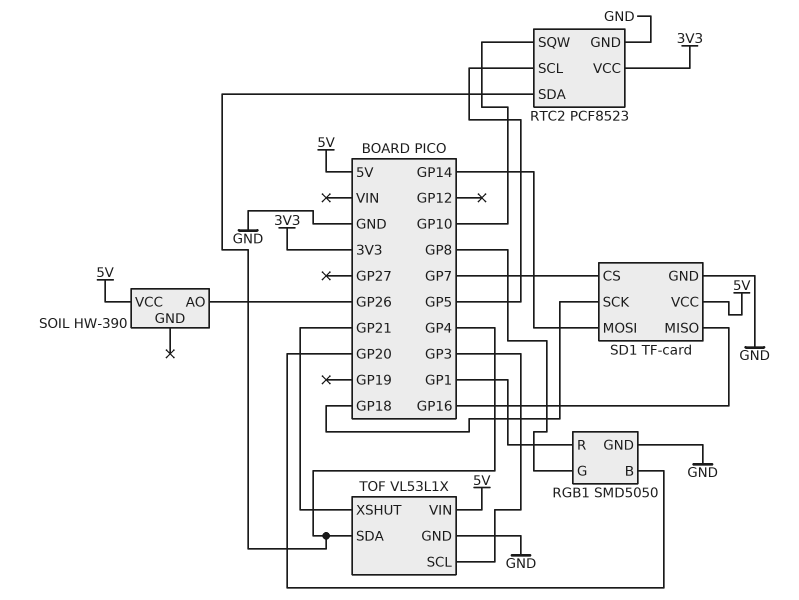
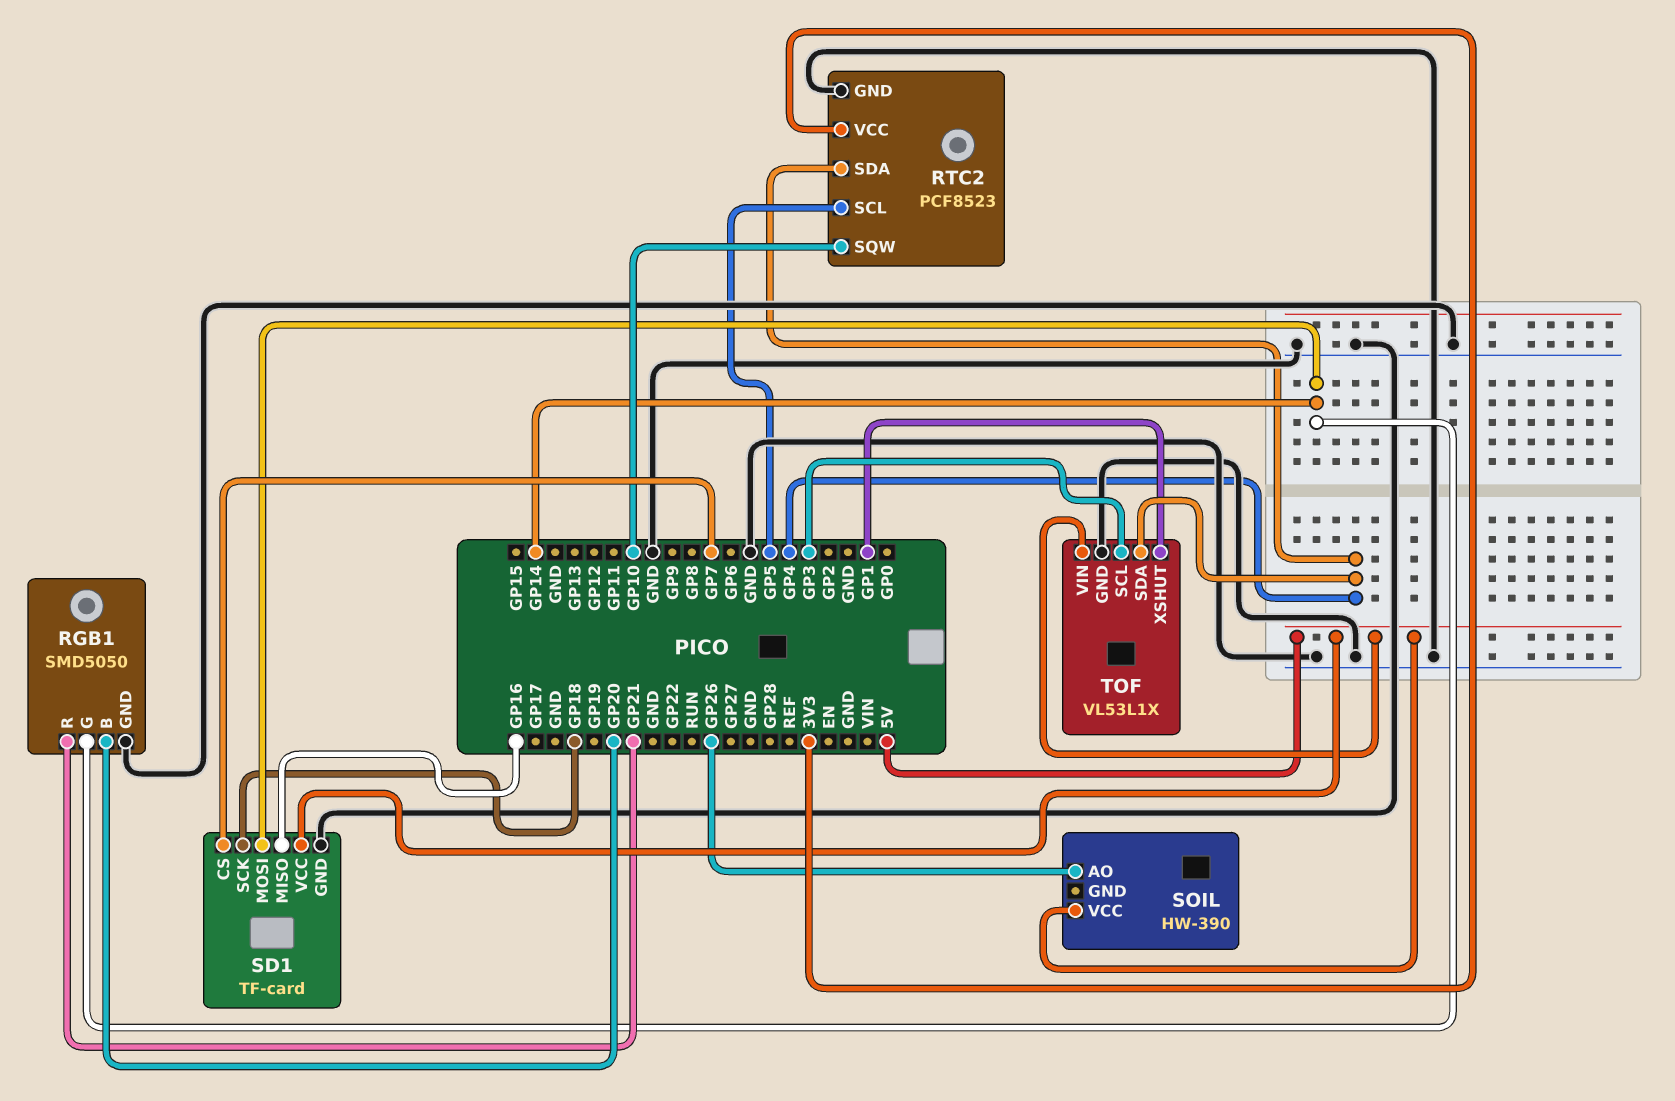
RGB1 pin G: GP8 -> GP14
RGB1 pin R: GP1 -> GP21
TOF pin XSHUT: GP21 -> GP1

